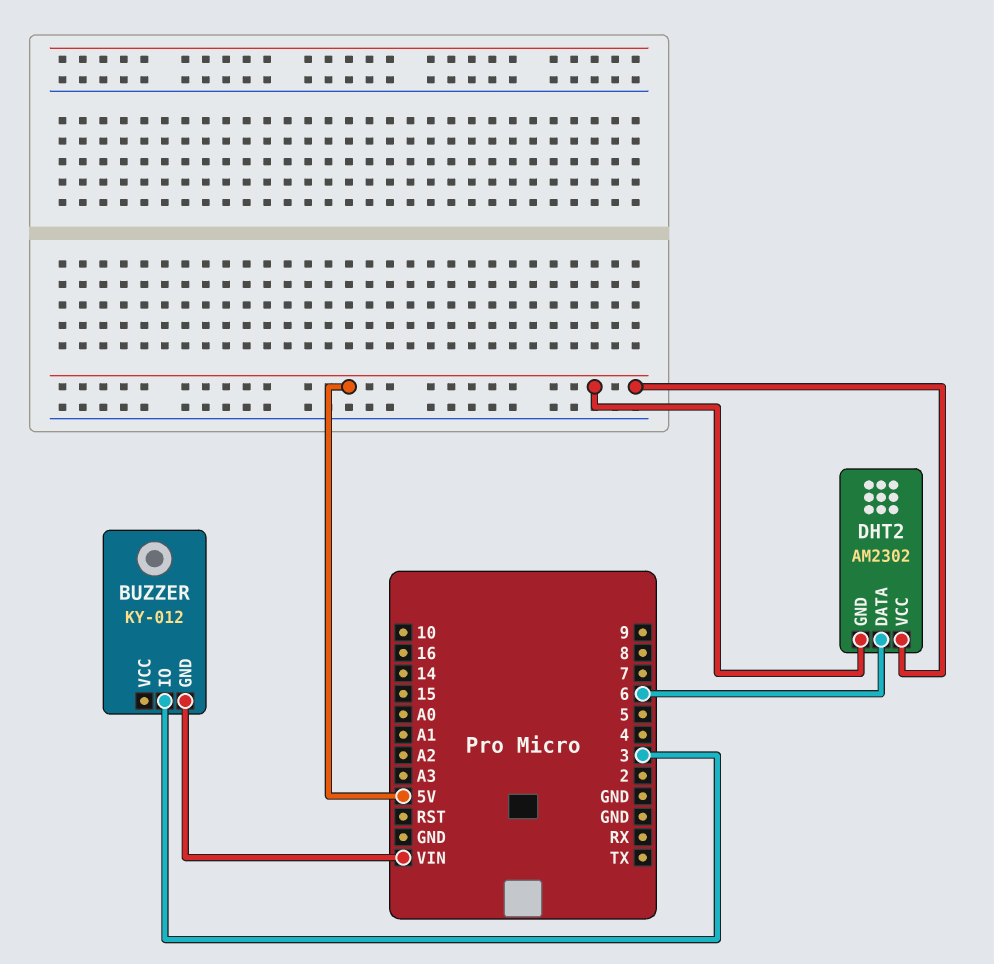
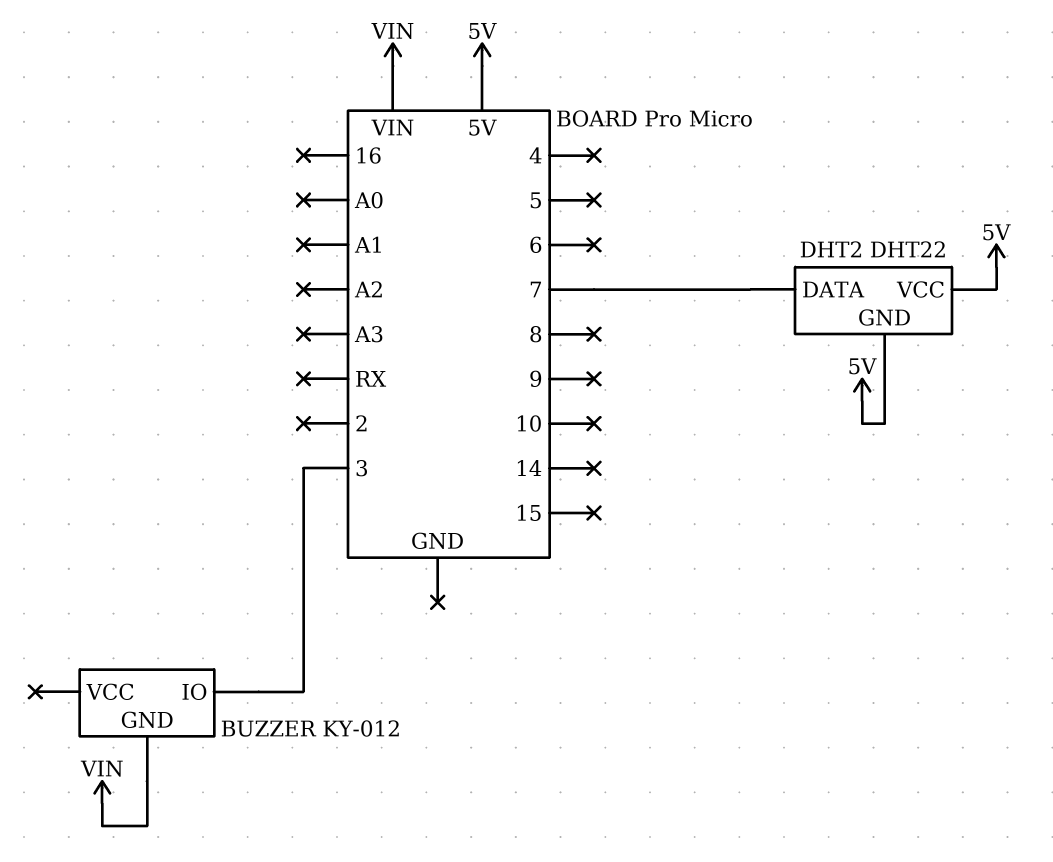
DHT2: AM2302 -> DHT22
DHT2 pin DATA: 6 -> 7

